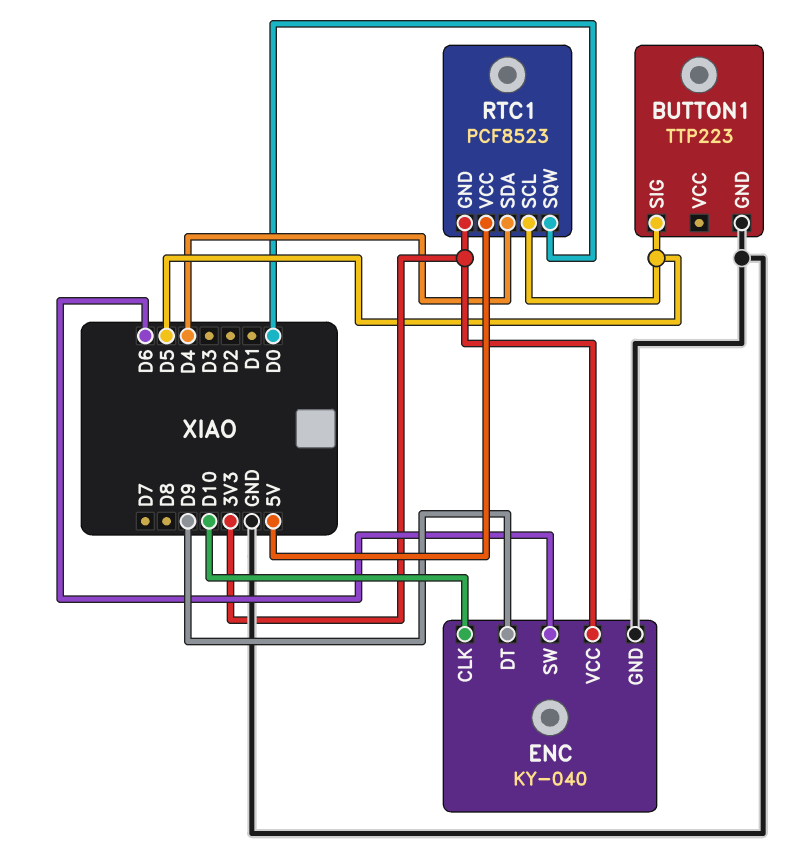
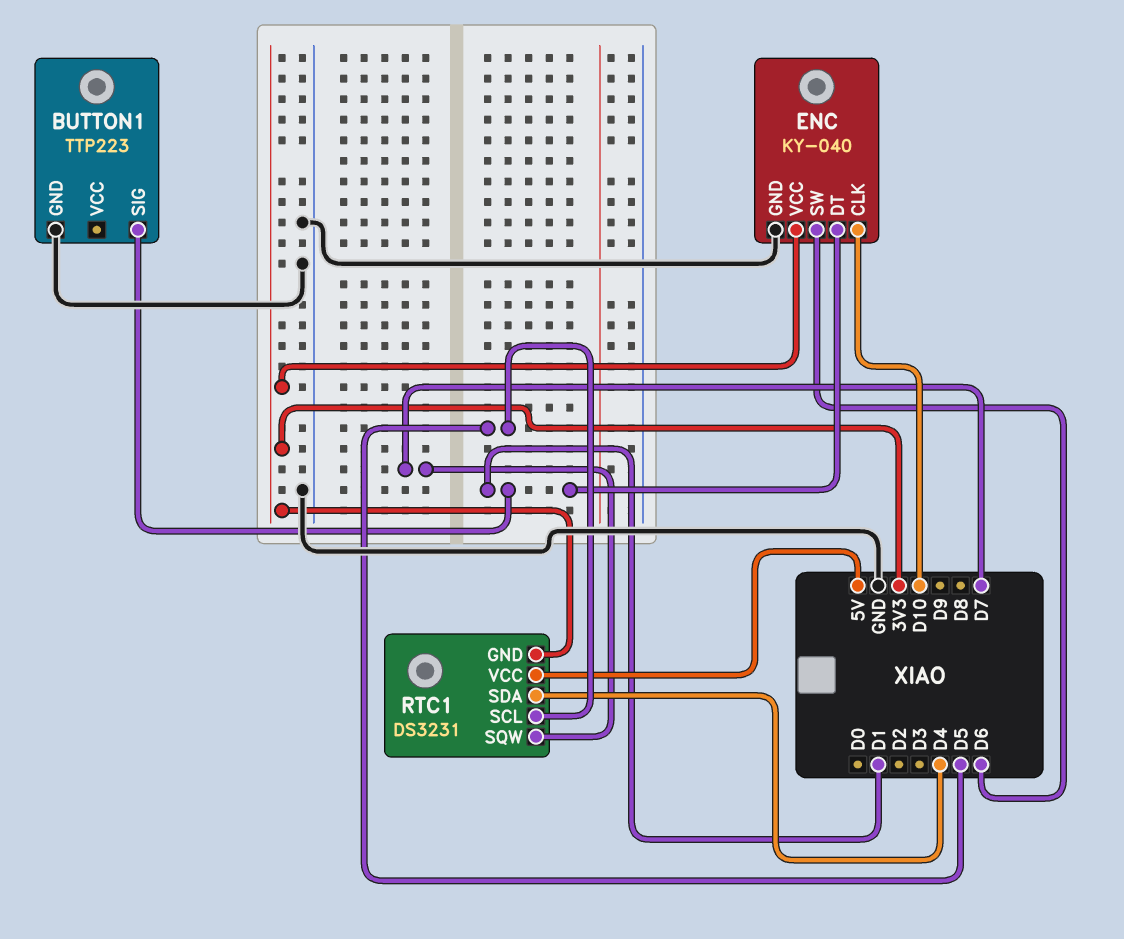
BUTTON1 pin SIG: D5 -> D1
ENC pin DT: D9 -> D1
RTC1: PCF8523 -> DS3231
RTC1 pin SQW: D0 -> D7

